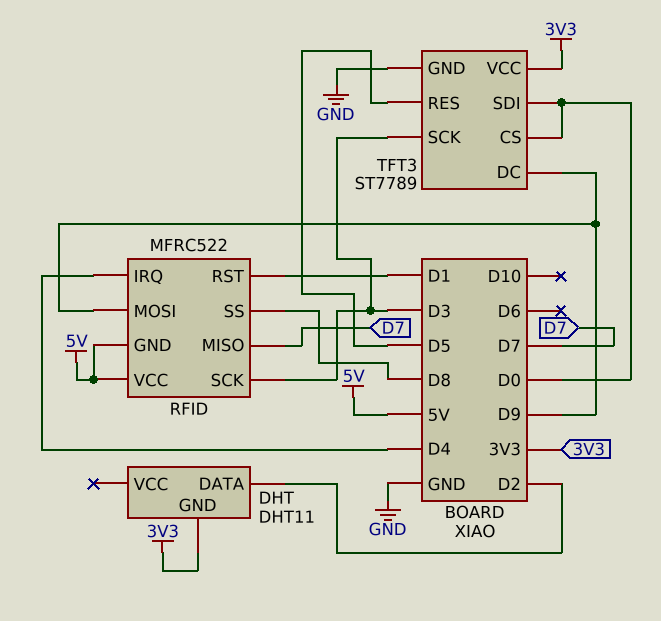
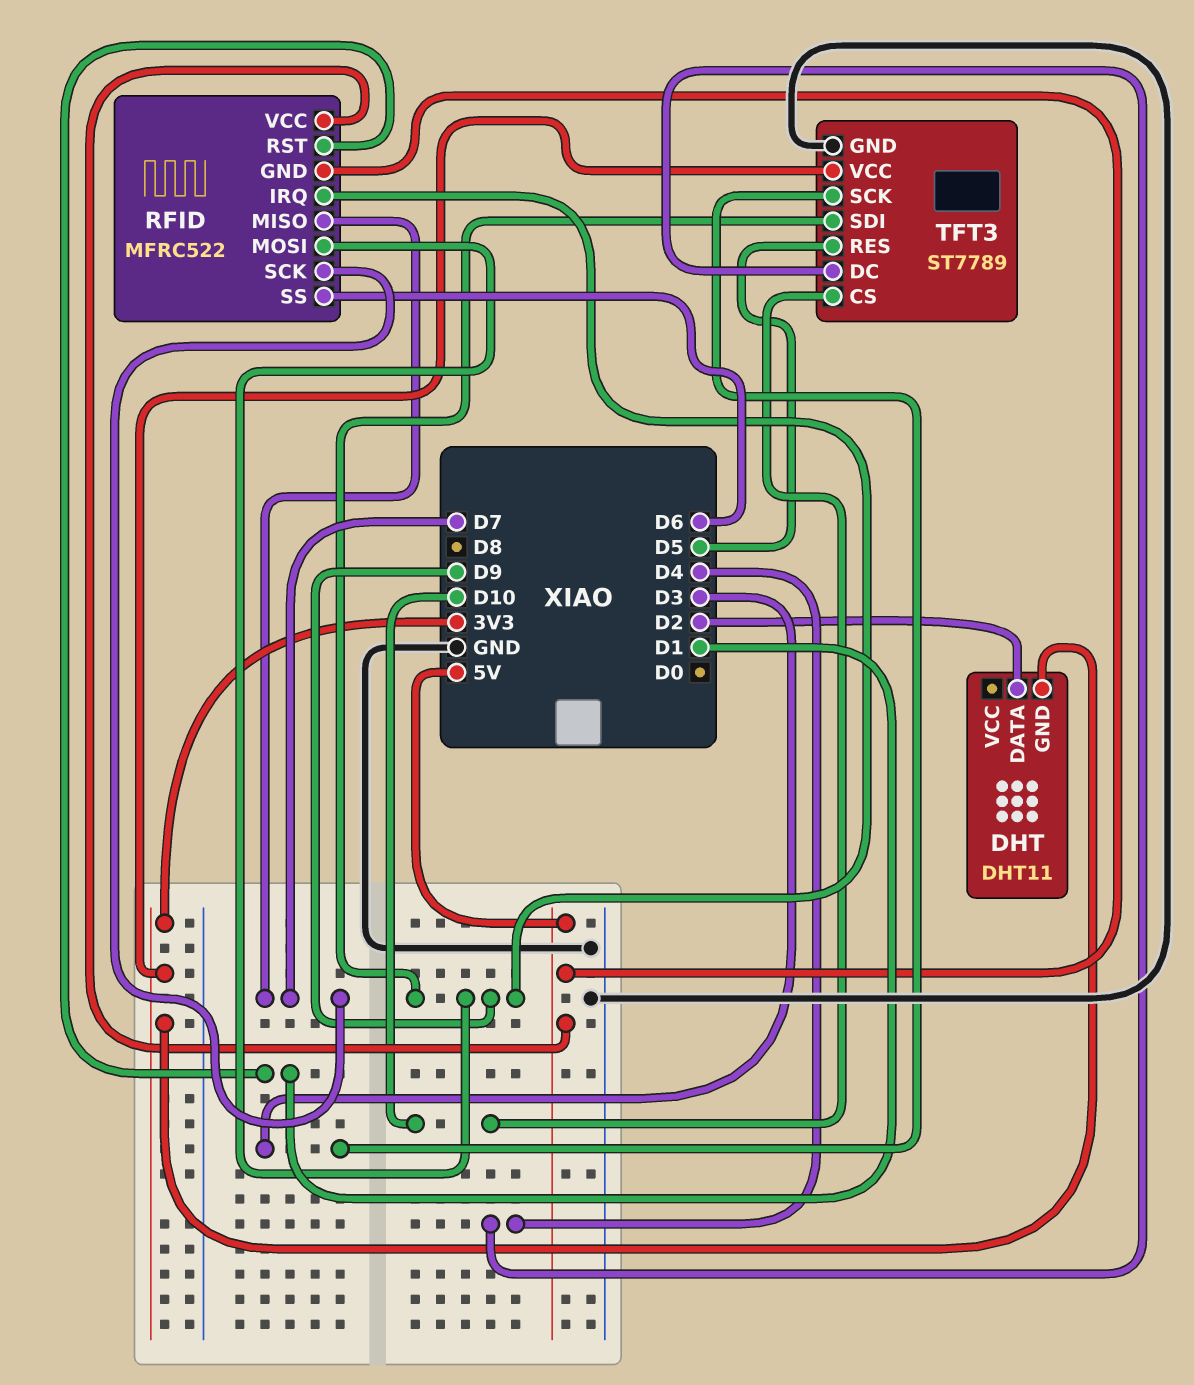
RFID pin IRQ: D4 -> D9
RFID pin SCK: D3 -> D7
RFID pin SS: D8 -> D6
TFT3 pin CS: D0 -> D10
TFT3 pin DC: D9 -> D4
TFT3 pin SDI: D0 -> D9

